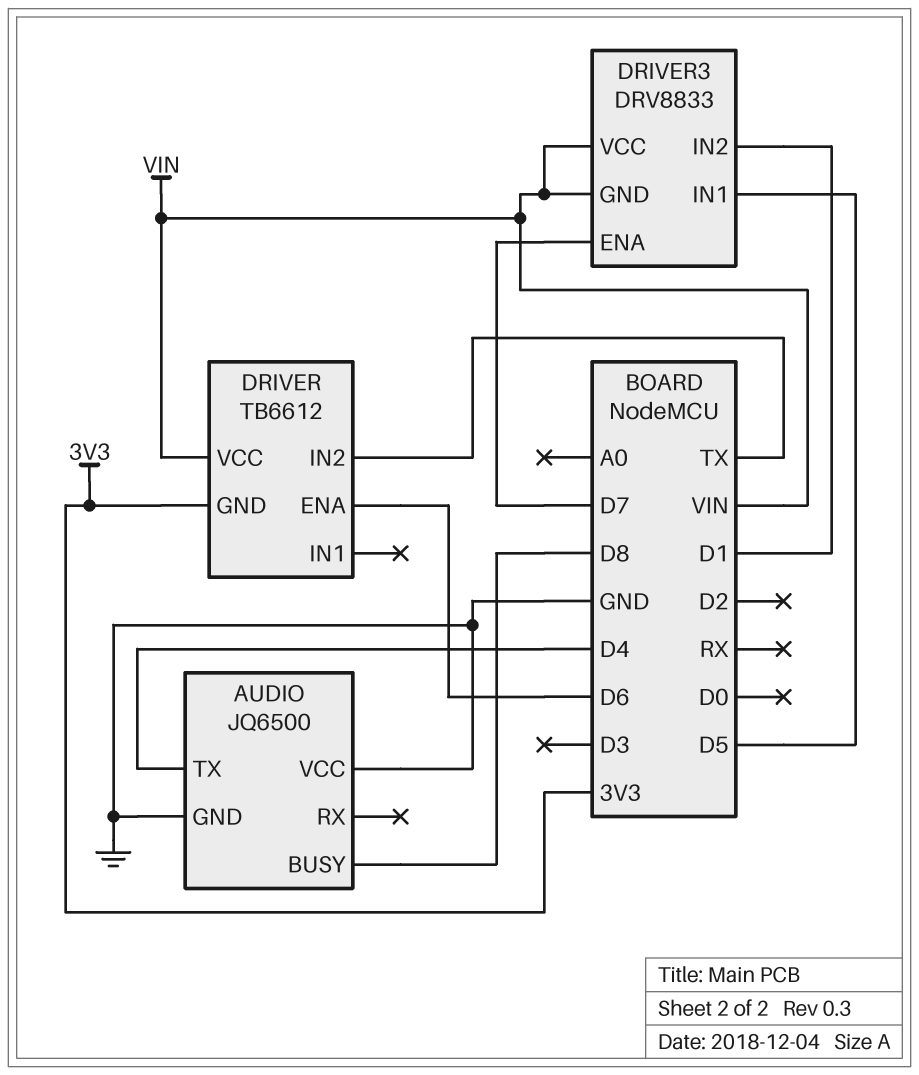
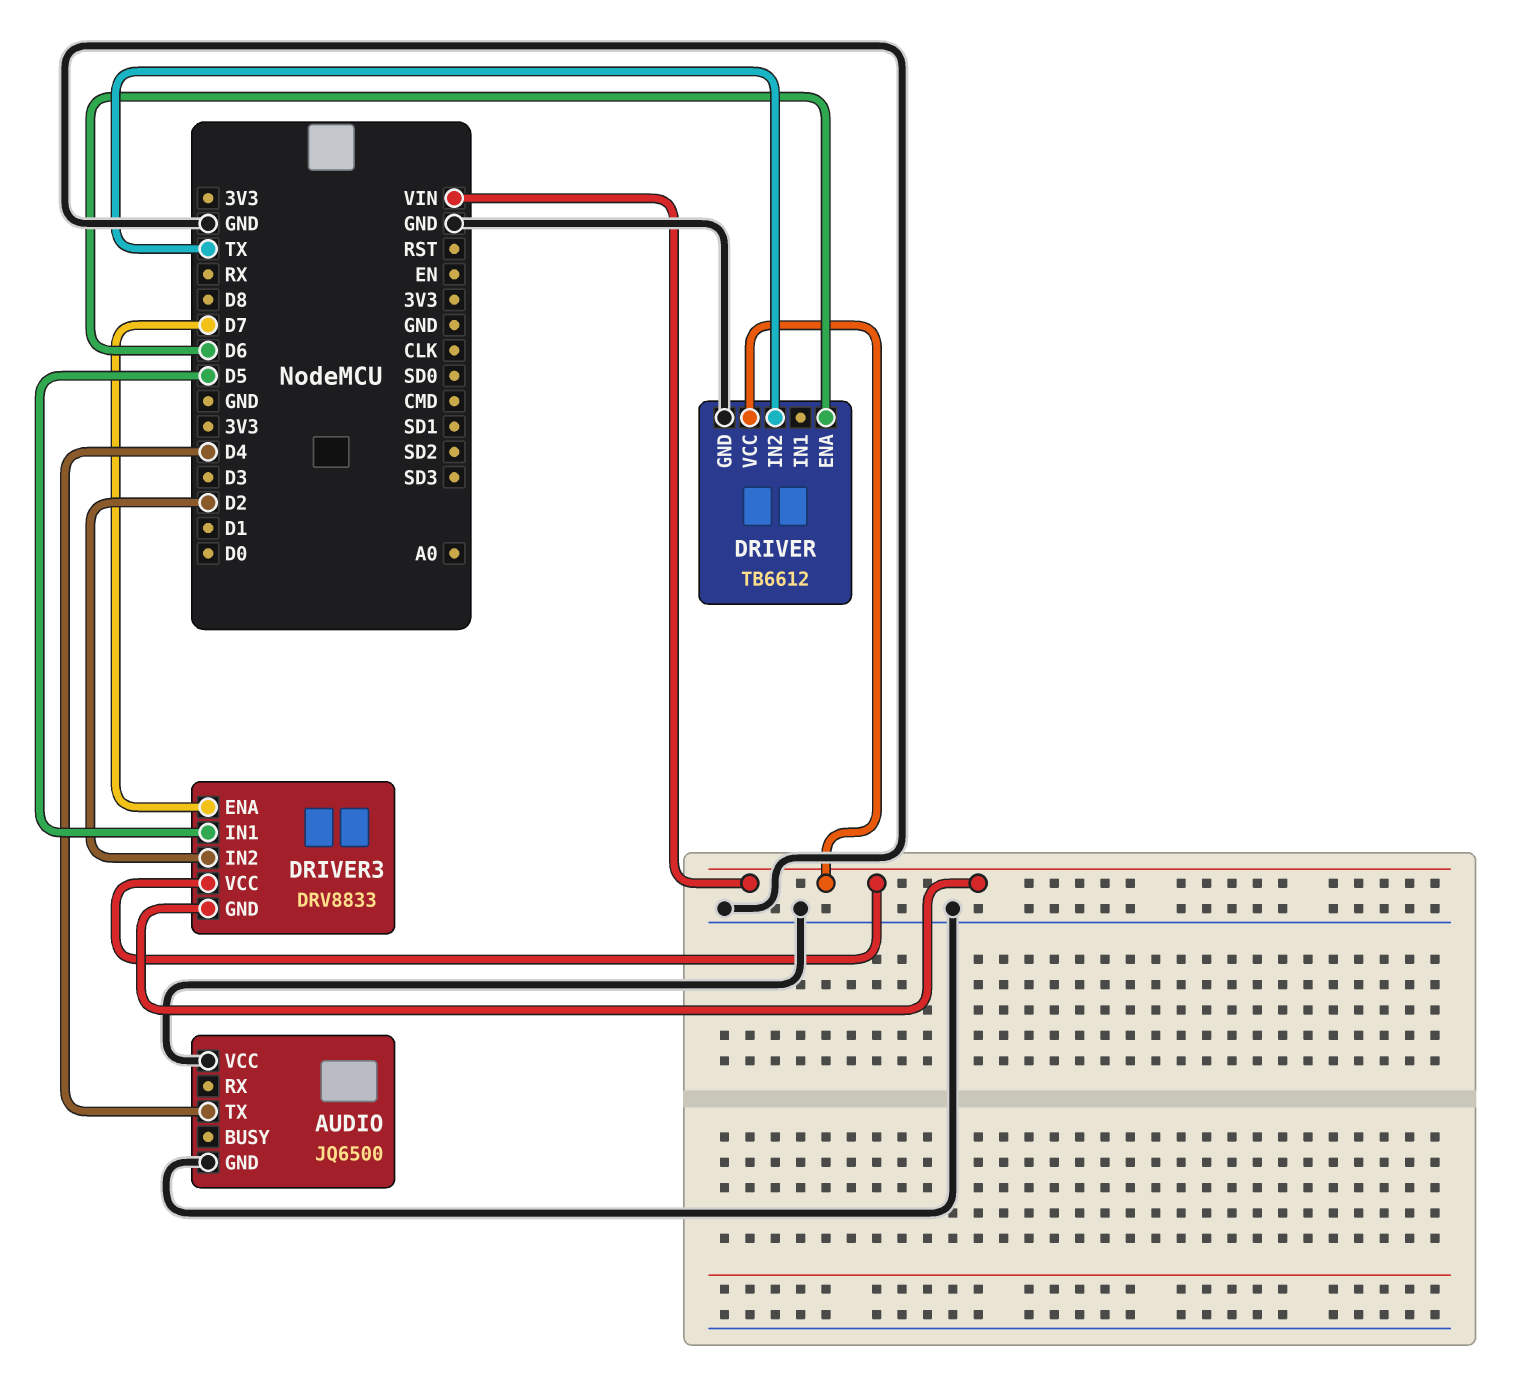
AUDIO pin BUSY: D8 -> none
DRIVER pin GND: 3V3 -> GND
DRIVER3 pin IN2: D1 -> D2

